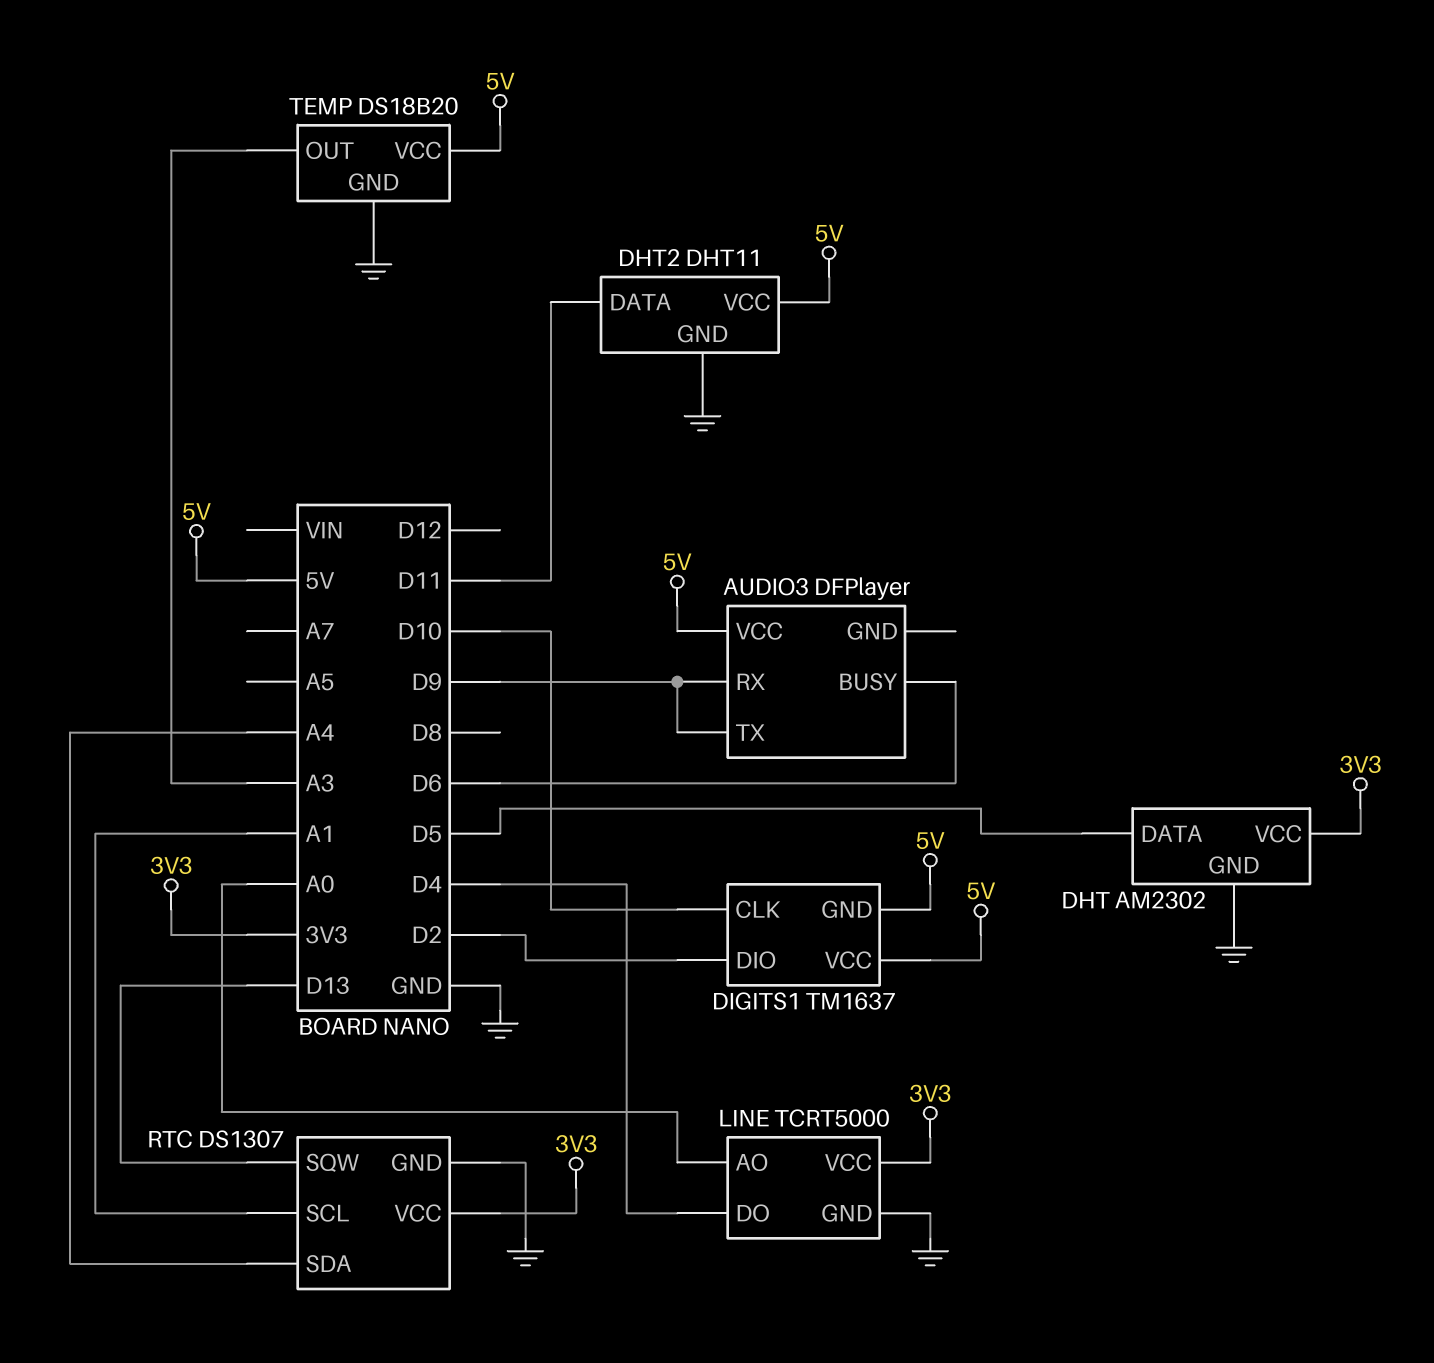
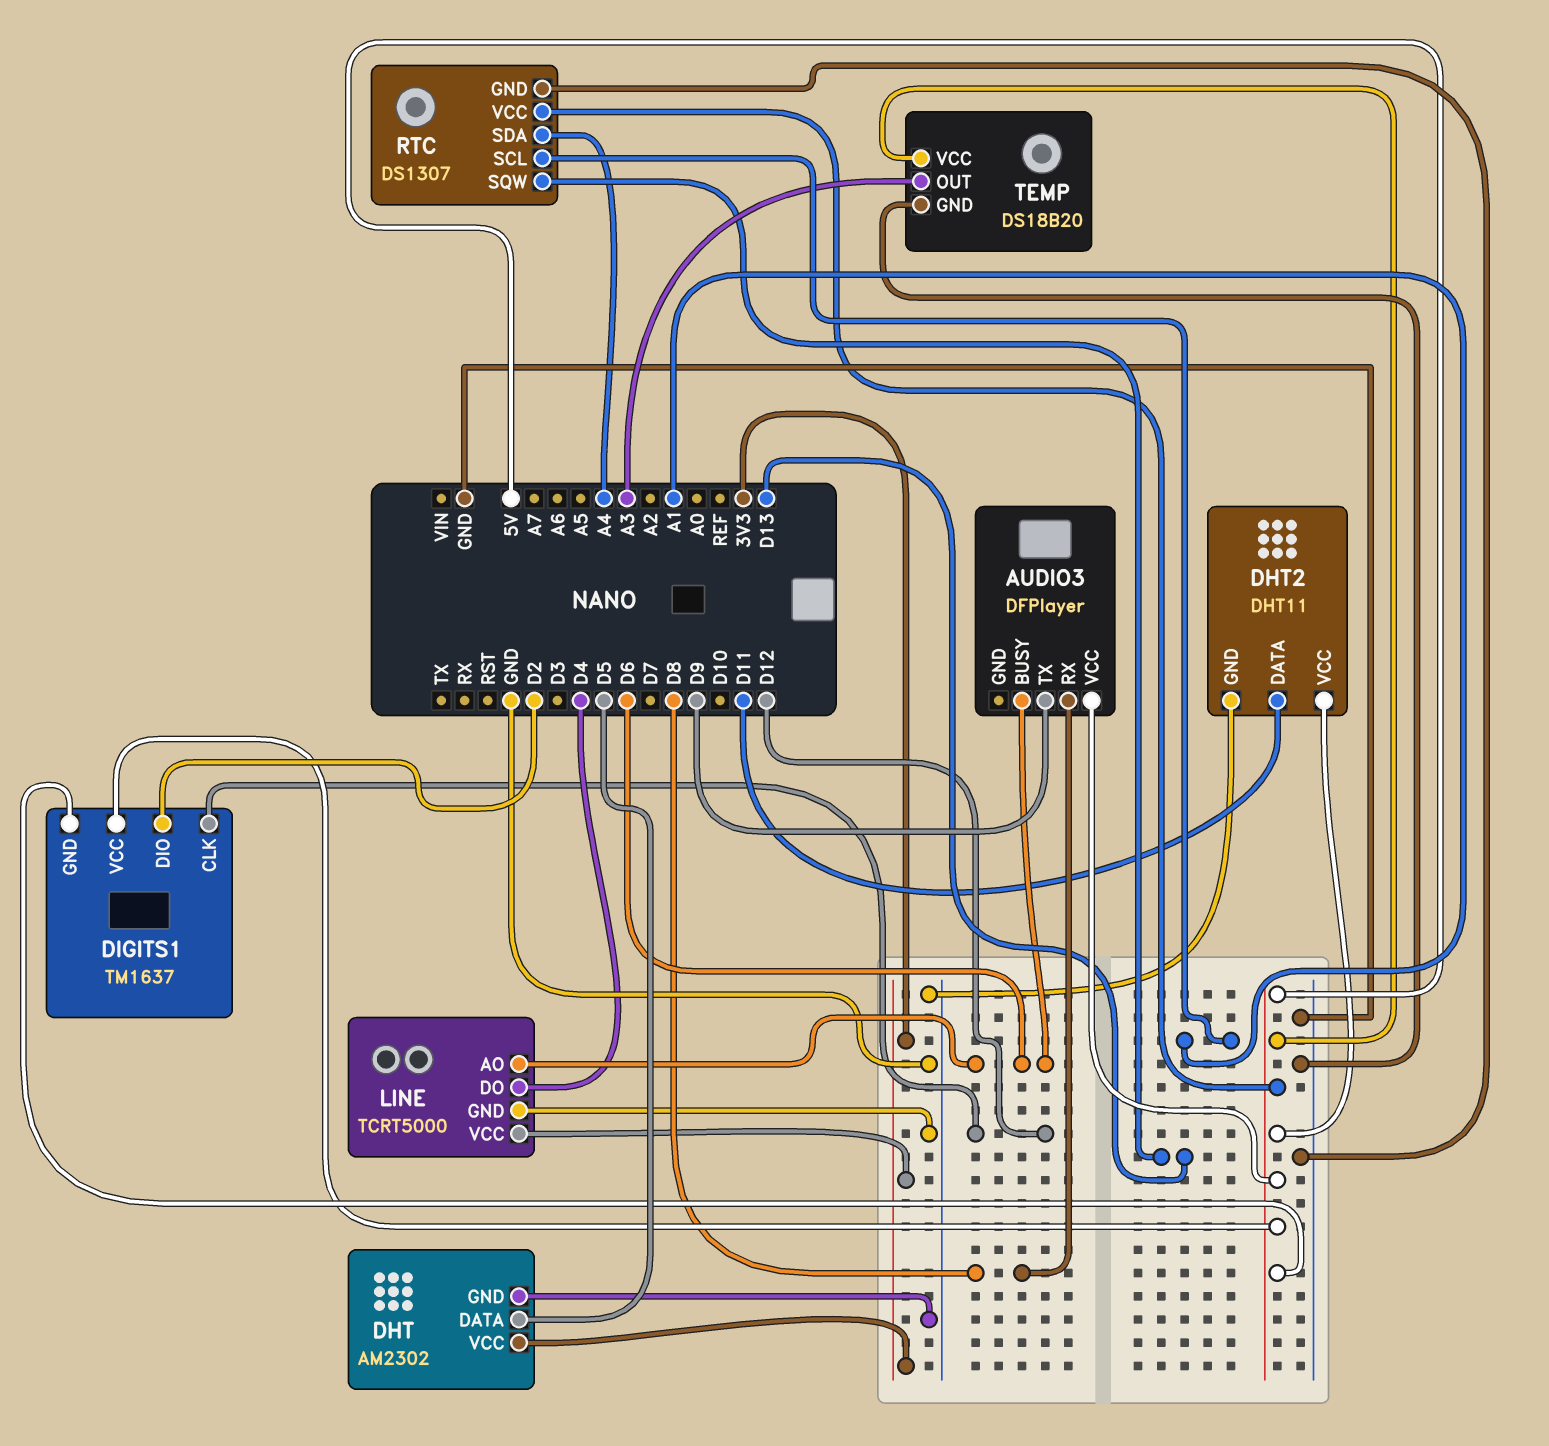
AUDIO3 pin RX: D9 -> D8
DIGITS1 pin CLK: D10 -> D12
LINE pin AO: A0 -> D6
RTC pin VCC: 3V3 -> 5V

